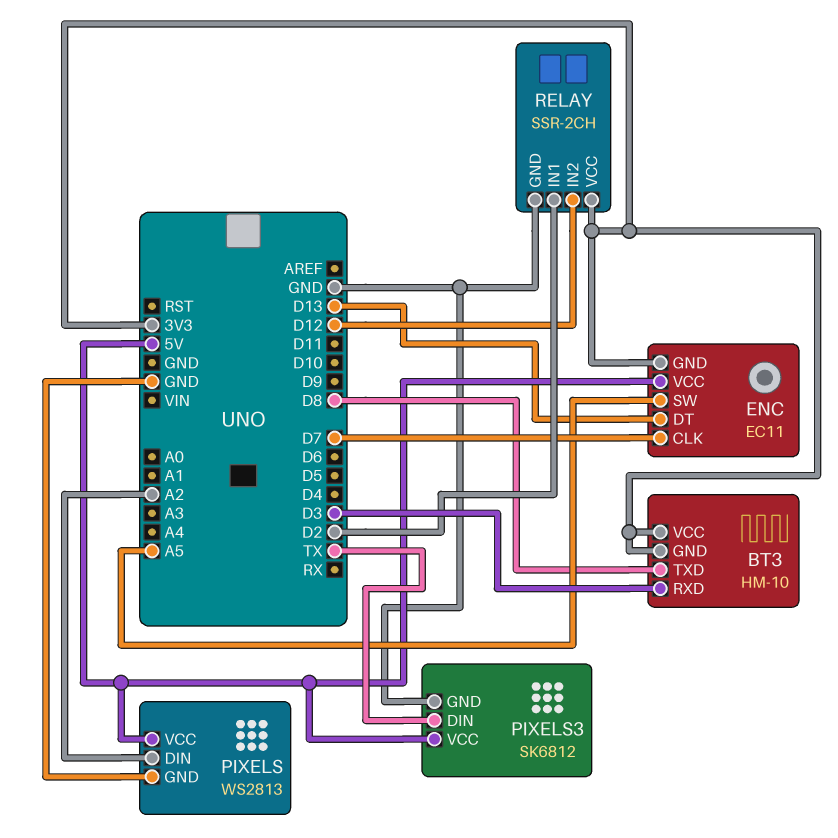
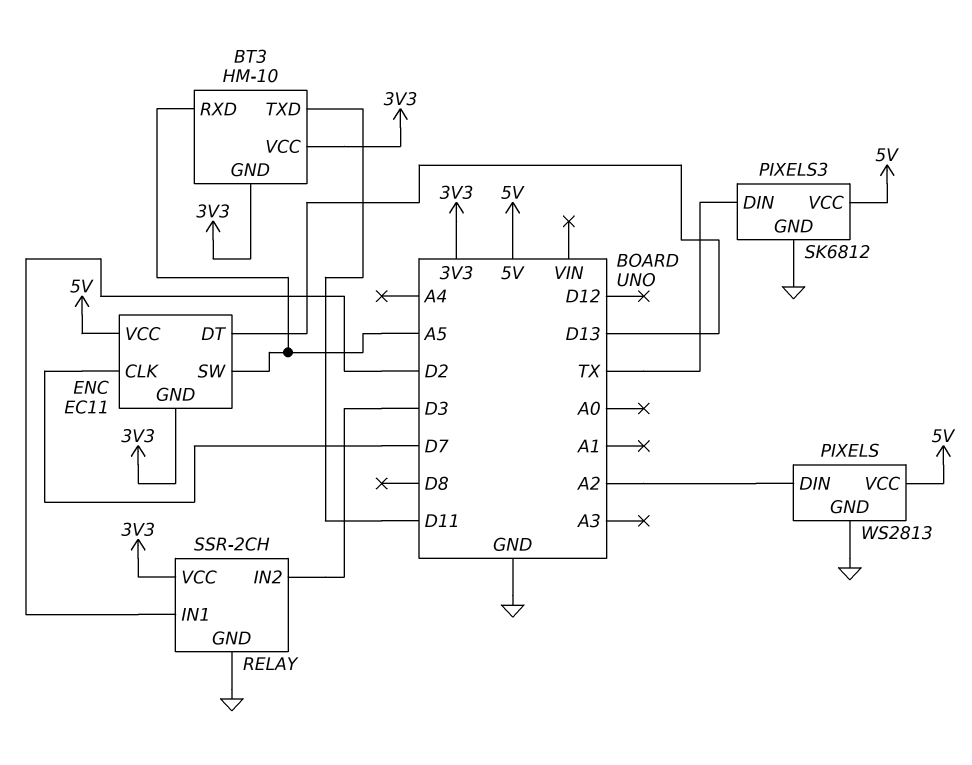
BT3 pin RXD: D3 -> A5
BT3 pin TXD: D8 -> D11
RELAY pin IN2: D12 -> D3

